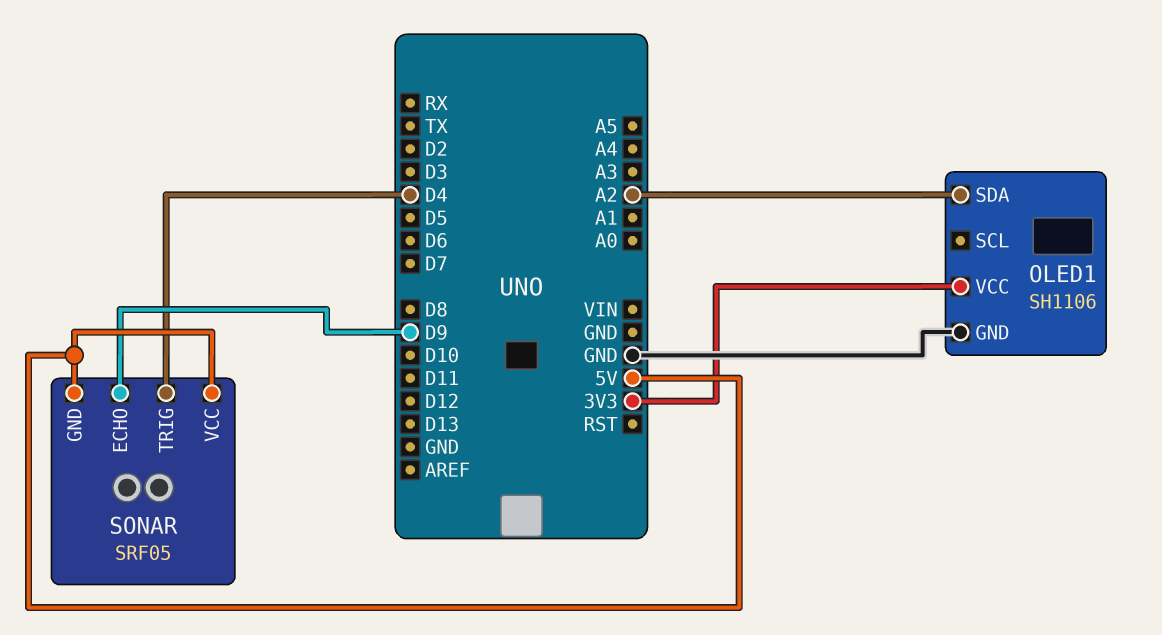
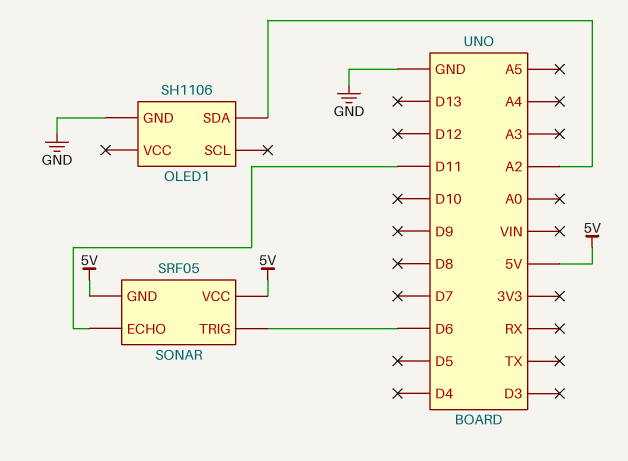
OLED1 pin VCC: 3V3 -> none
SONAR pin ECHO: D9 -> D11
SONAR pin TRIG: D4 -> D6

